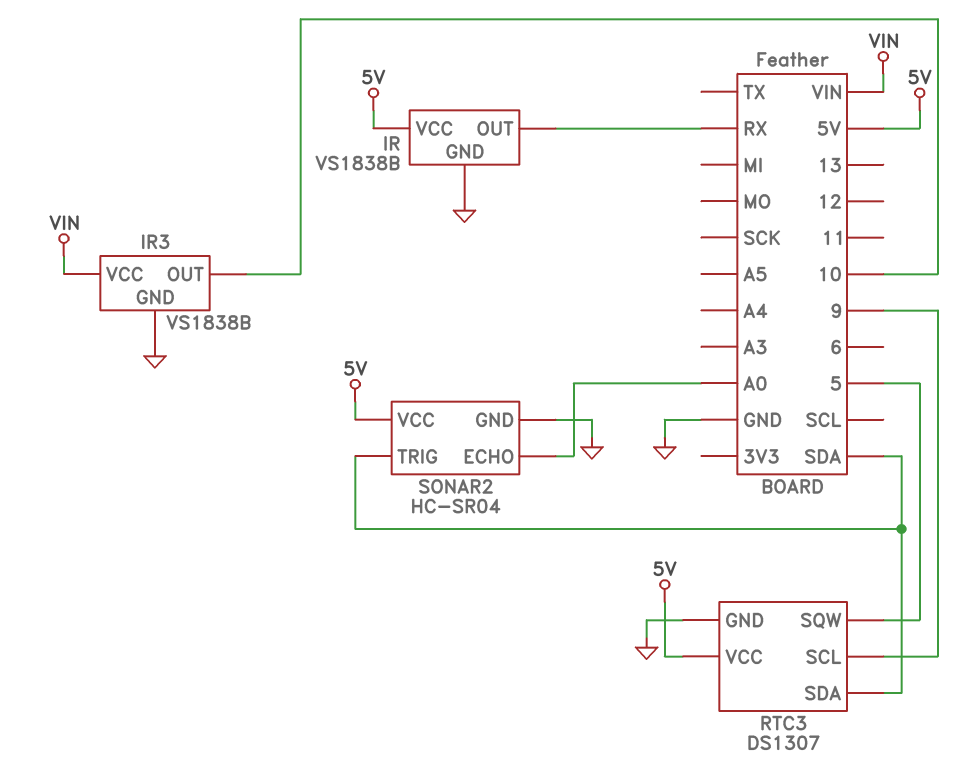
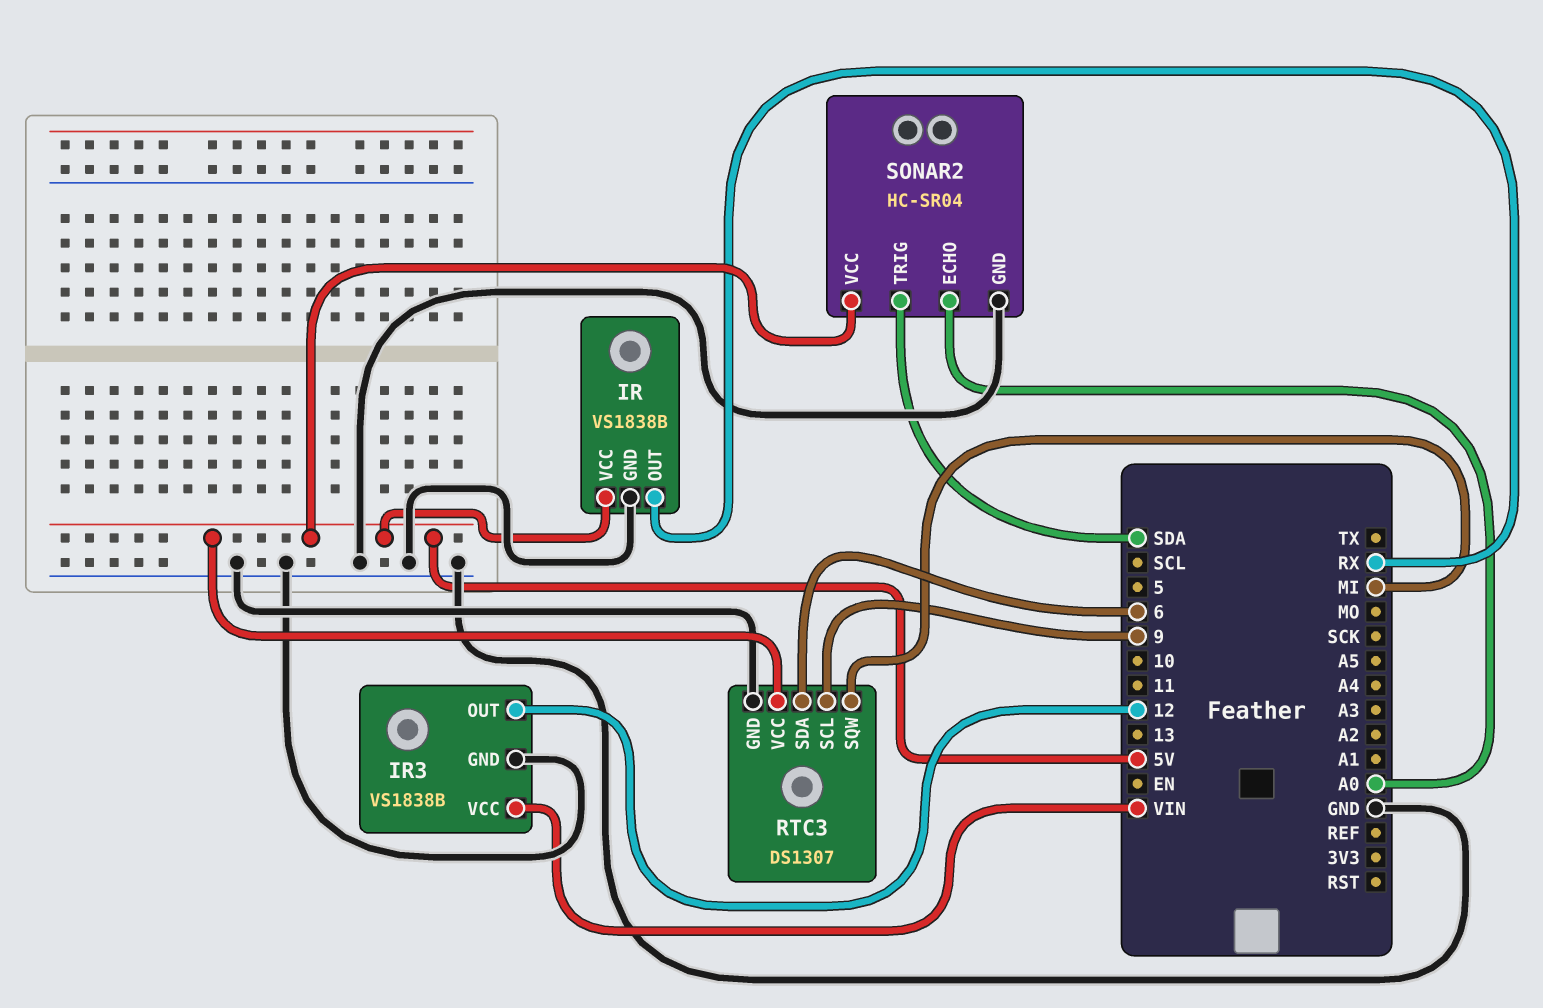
IR3 pin OUT: 10 -> 12
RTC3 pin SDA: SDA -> 6
RTC3 pin SQW: 5 -> MI

